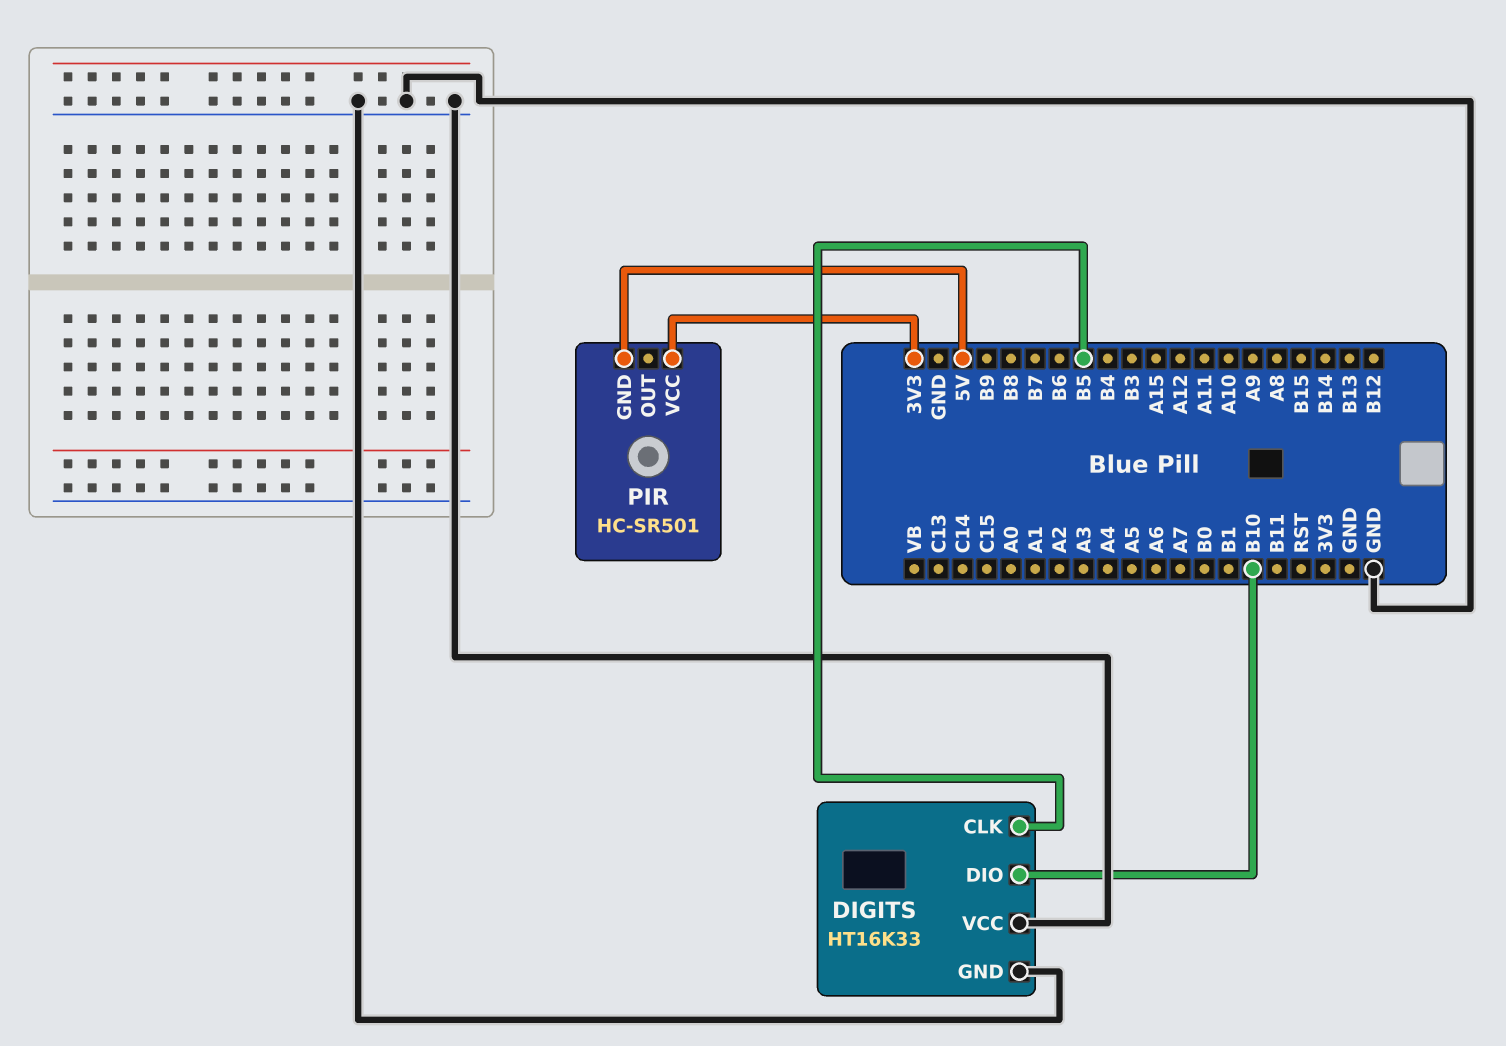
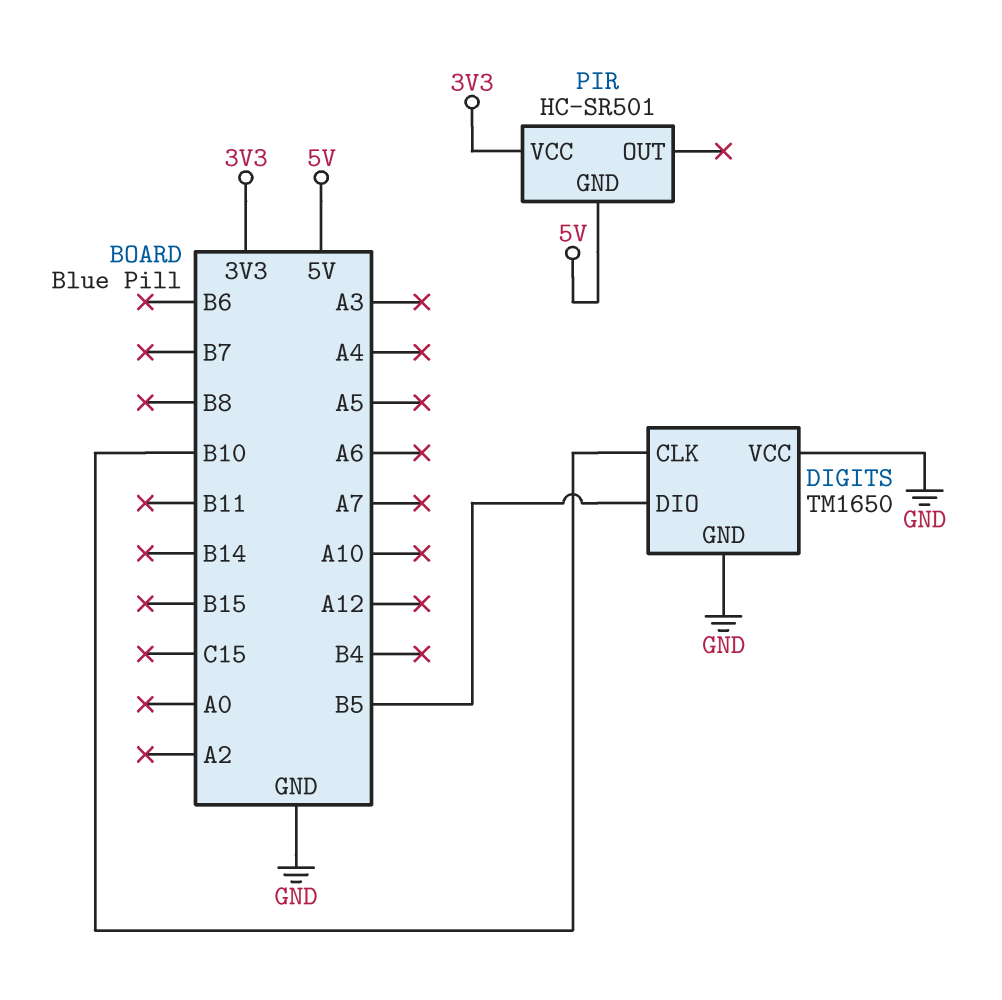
DIGITS: HT16K33 -> TM1650
DIGITS pin CLK: B5 -> B10
DIGITS pin DIO: B10 -> B5

